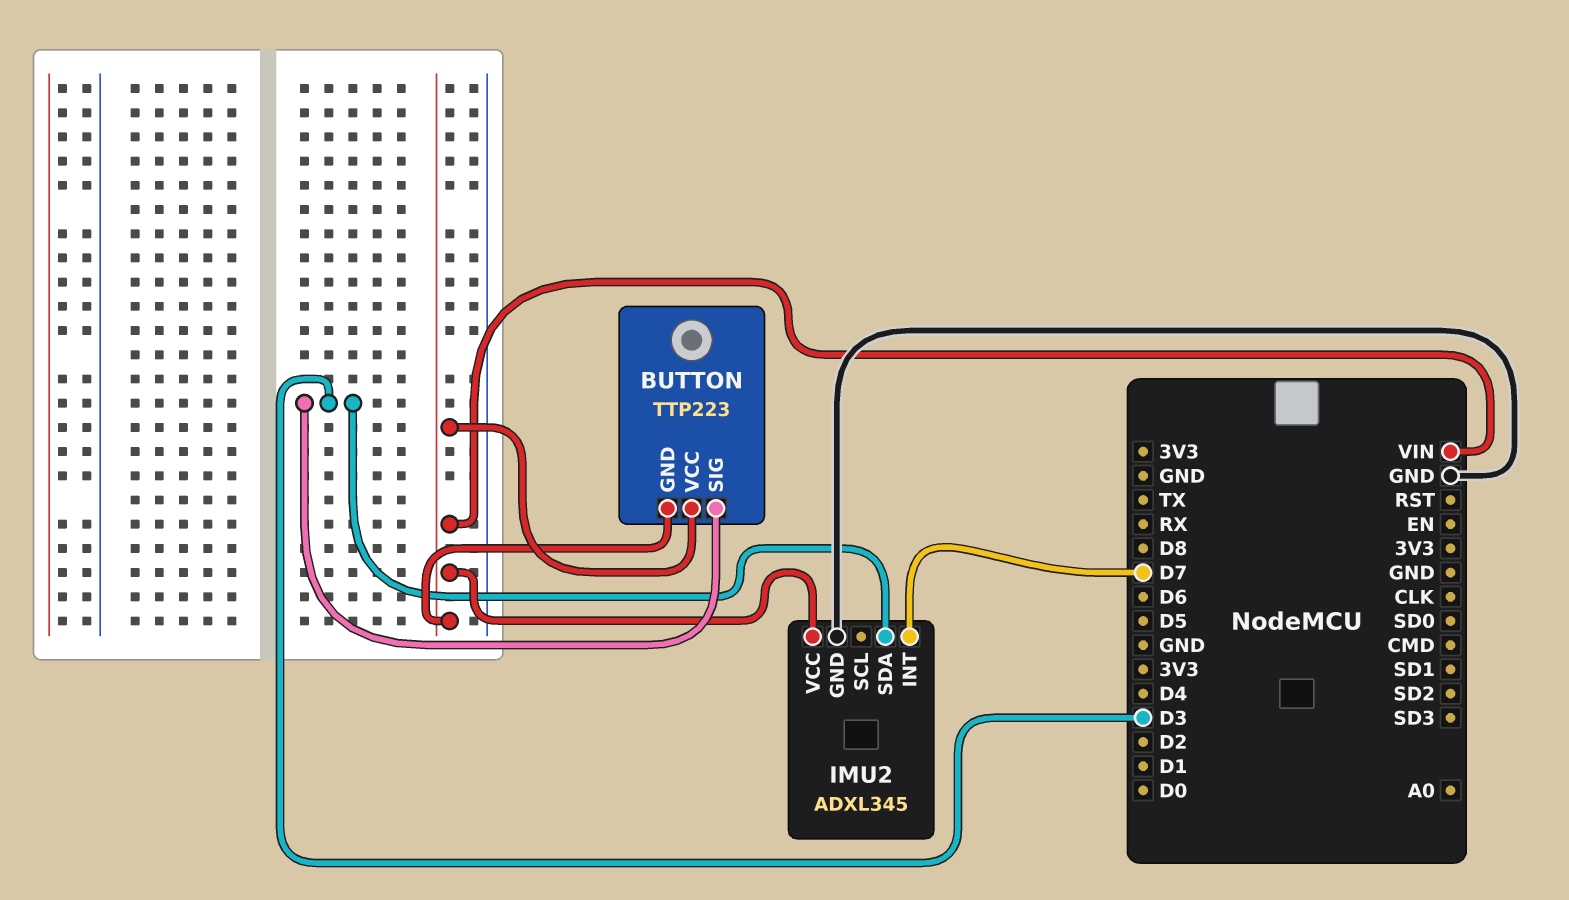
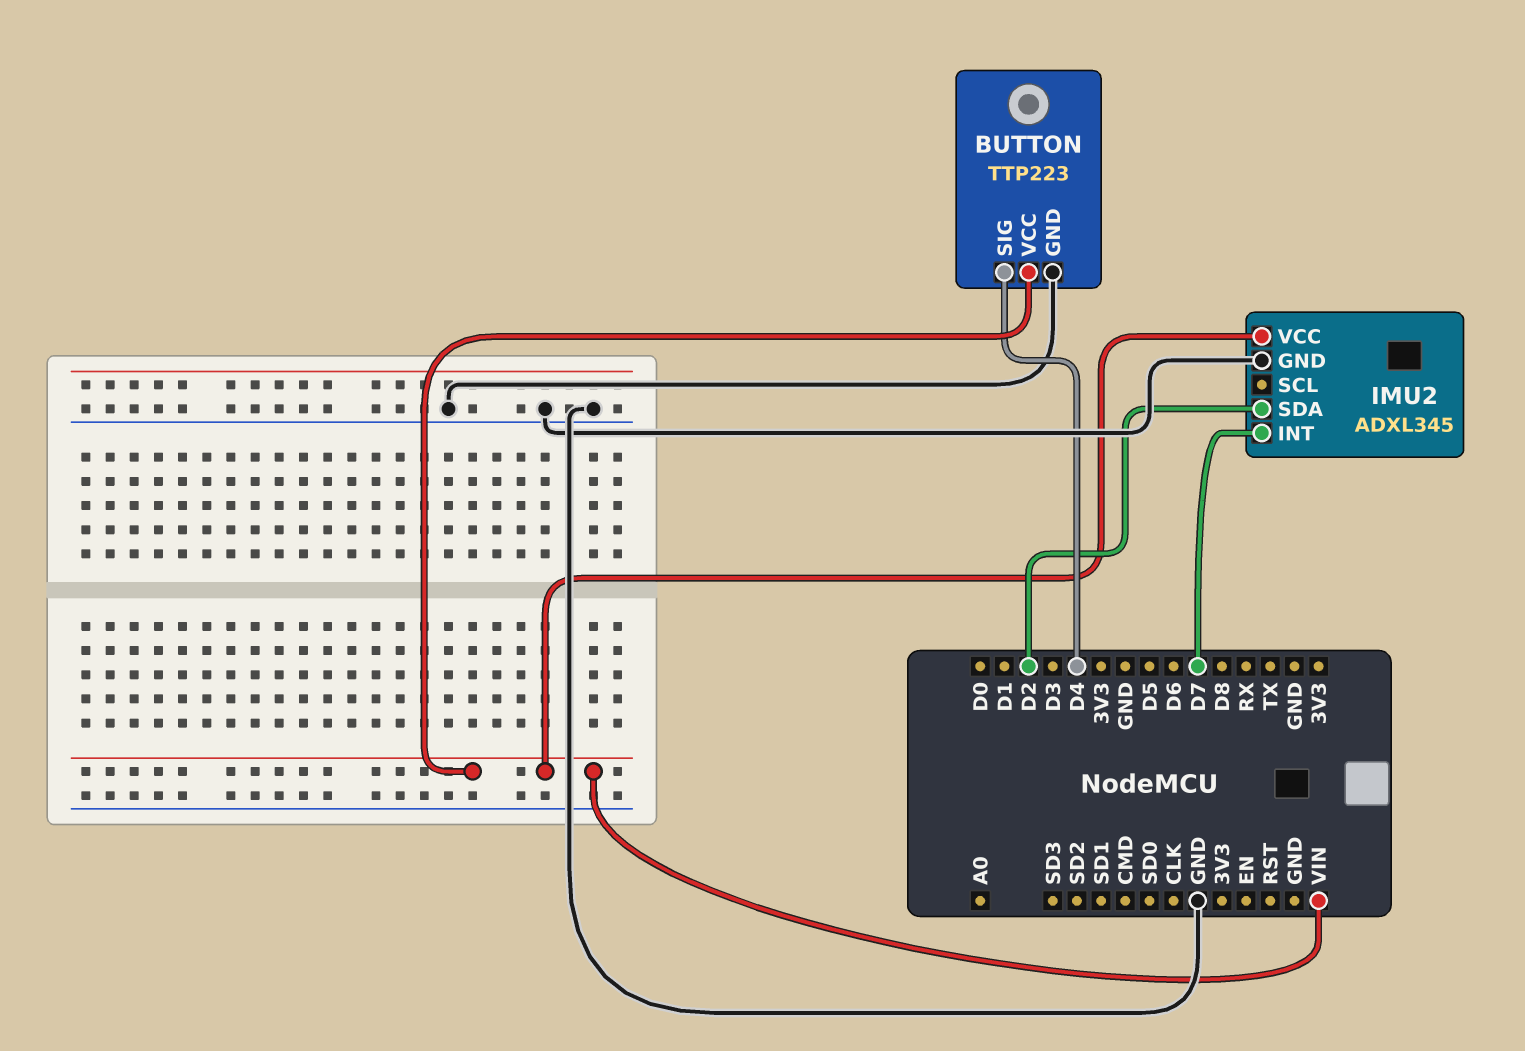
BUTTON pin GND: VIN -> GND
BUTTON pin SIG: D3 -> D4
IMU2 pin SDA: D3 -> D2

